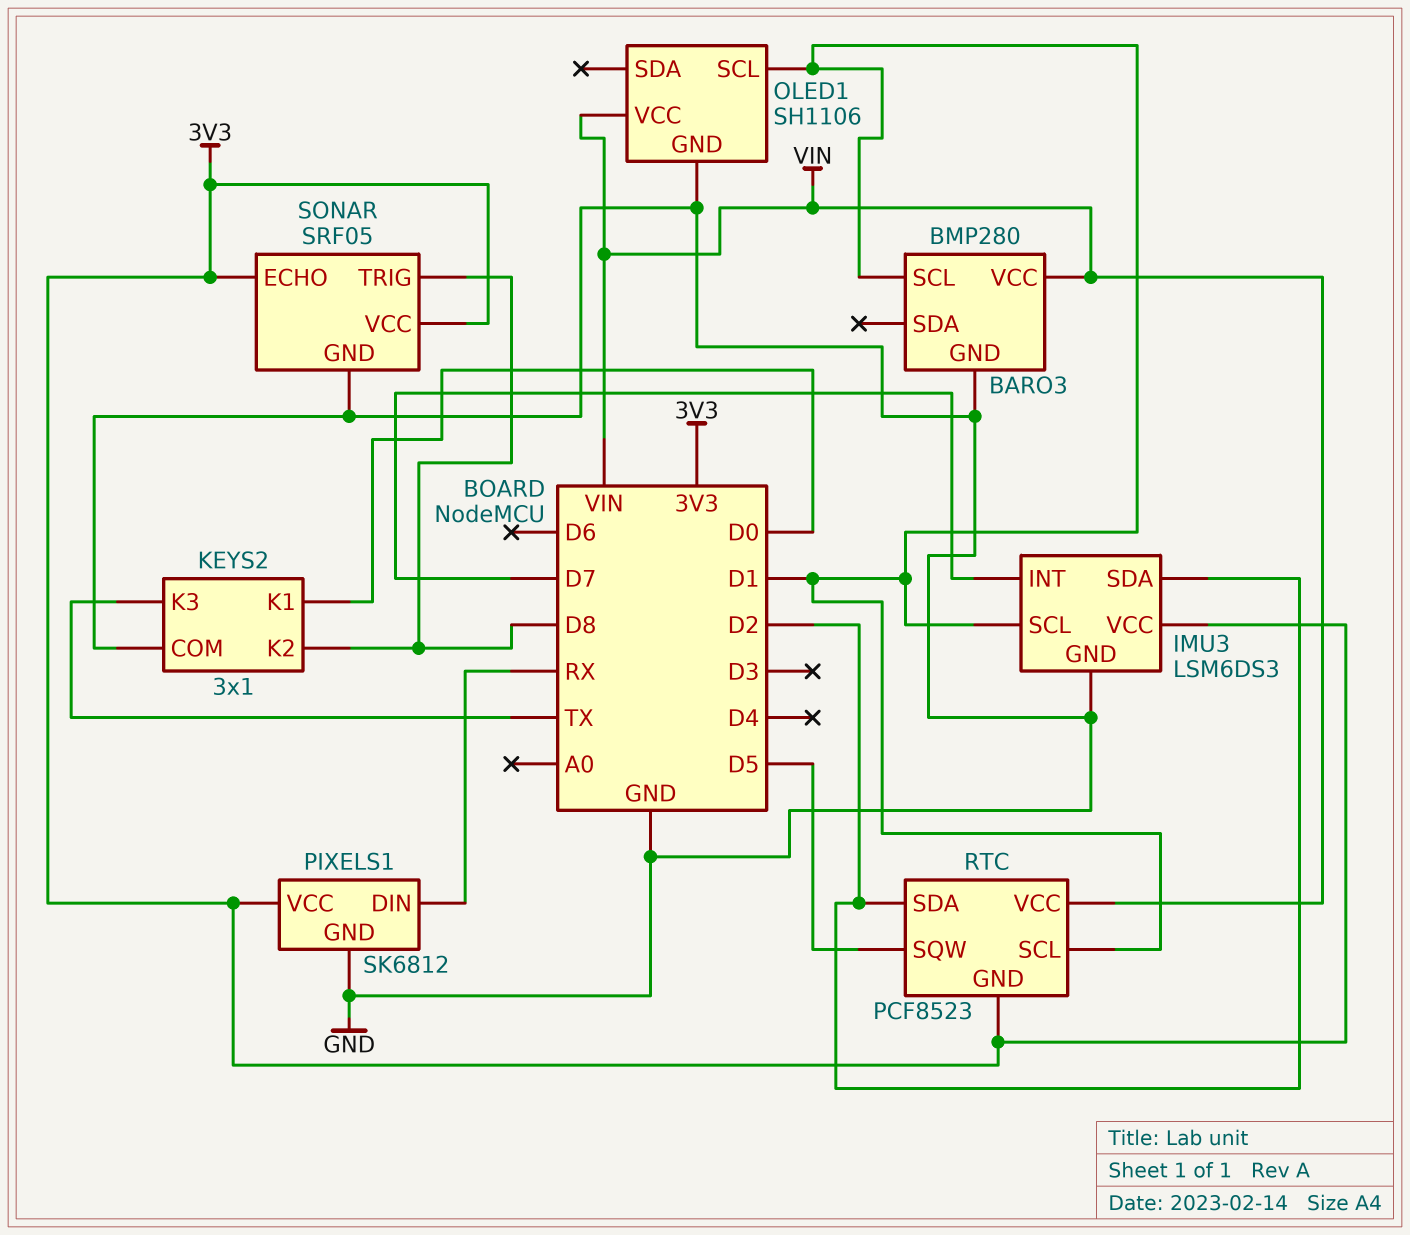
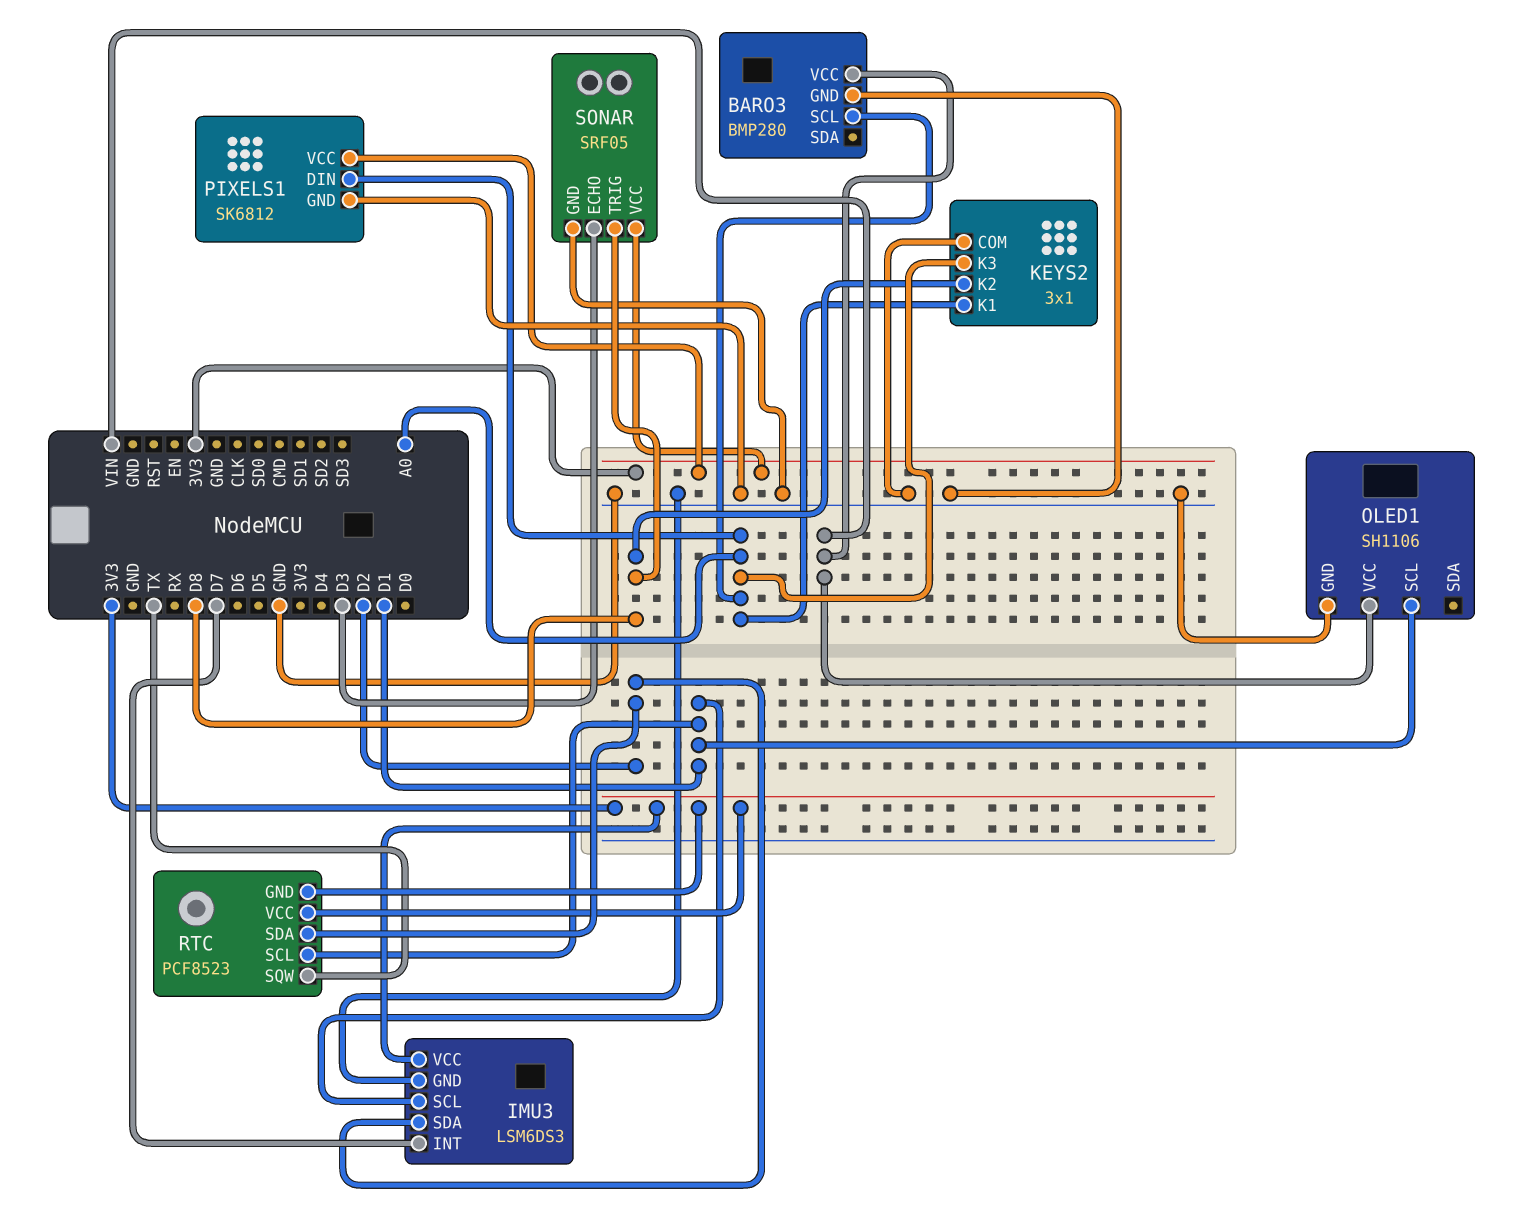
BARO3 pin SCL: D1 -> A0
KEYS2 pin K1: D0 -> A0
KEYS2 pin K3: TX -> A0
PIXELS1 pin DIN: RX -> A0
RTC pin SQW: D5 -> TX
RTC pin VCC: VIN -> 3V3
SONAR pin ECHO: 3V3 -> D3

